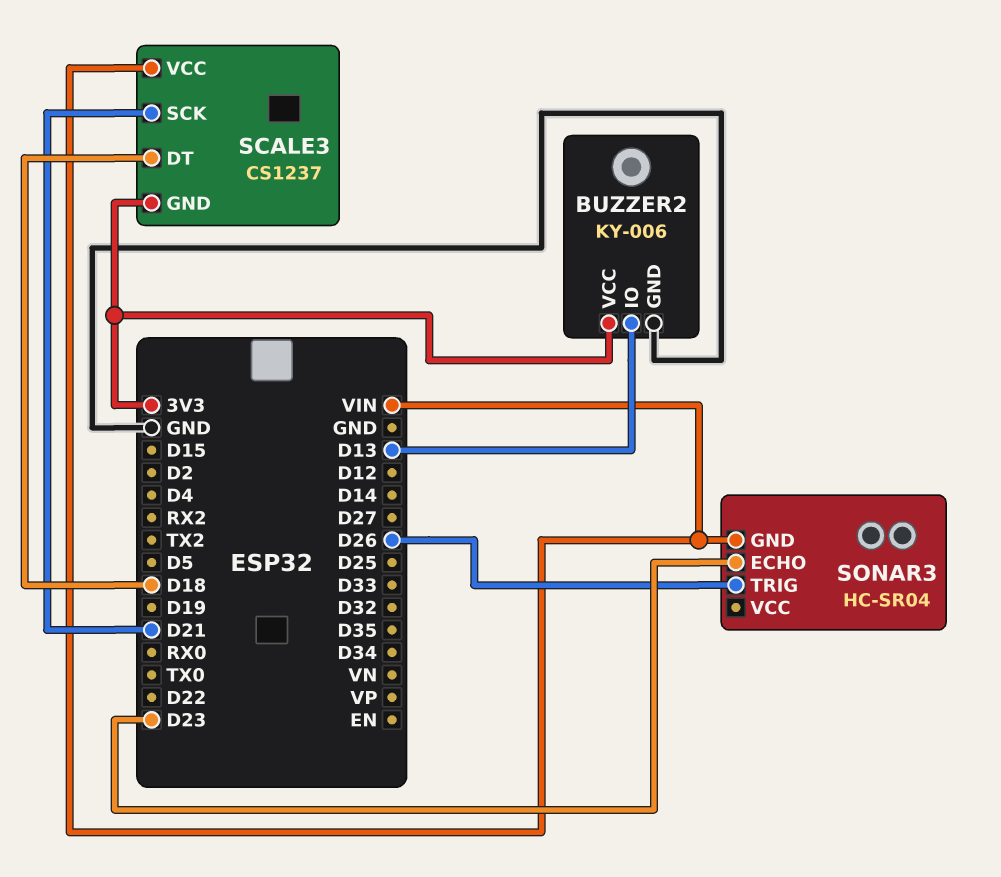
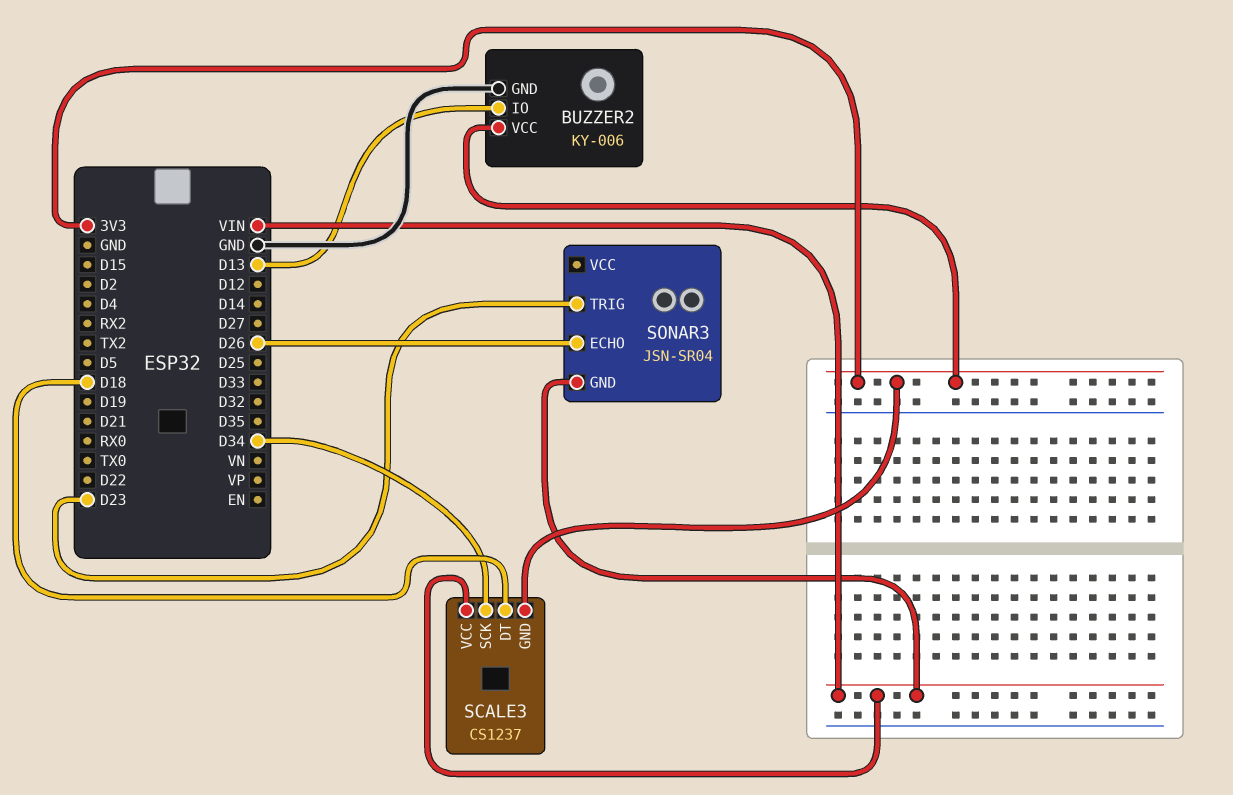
SCALE3 pin SCK: D21 -> D34
SONAR3: HC-SR04 -> JSN-SR04
SONAR3 pin ECHO: D23 -> D26
SONAR3 pin TRIG: D26 -> D23

